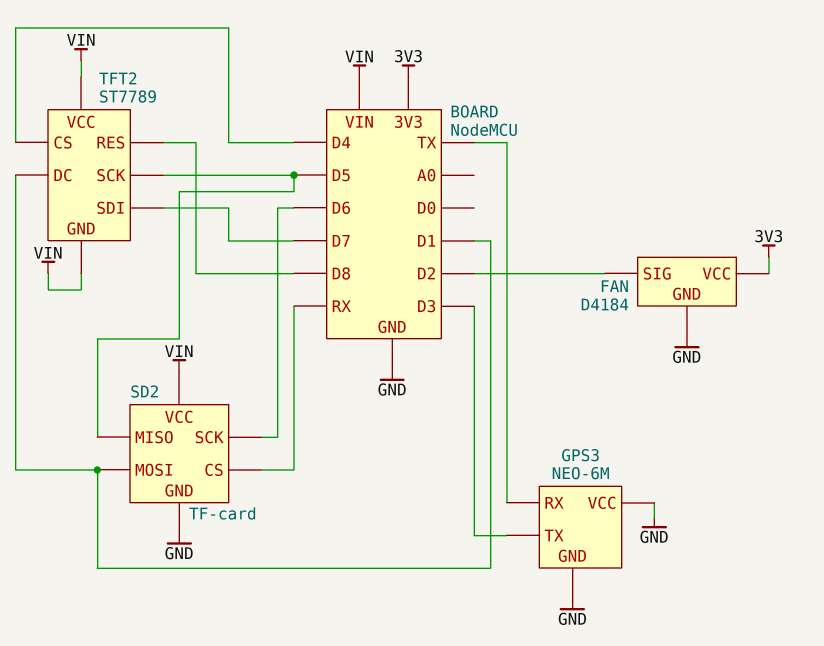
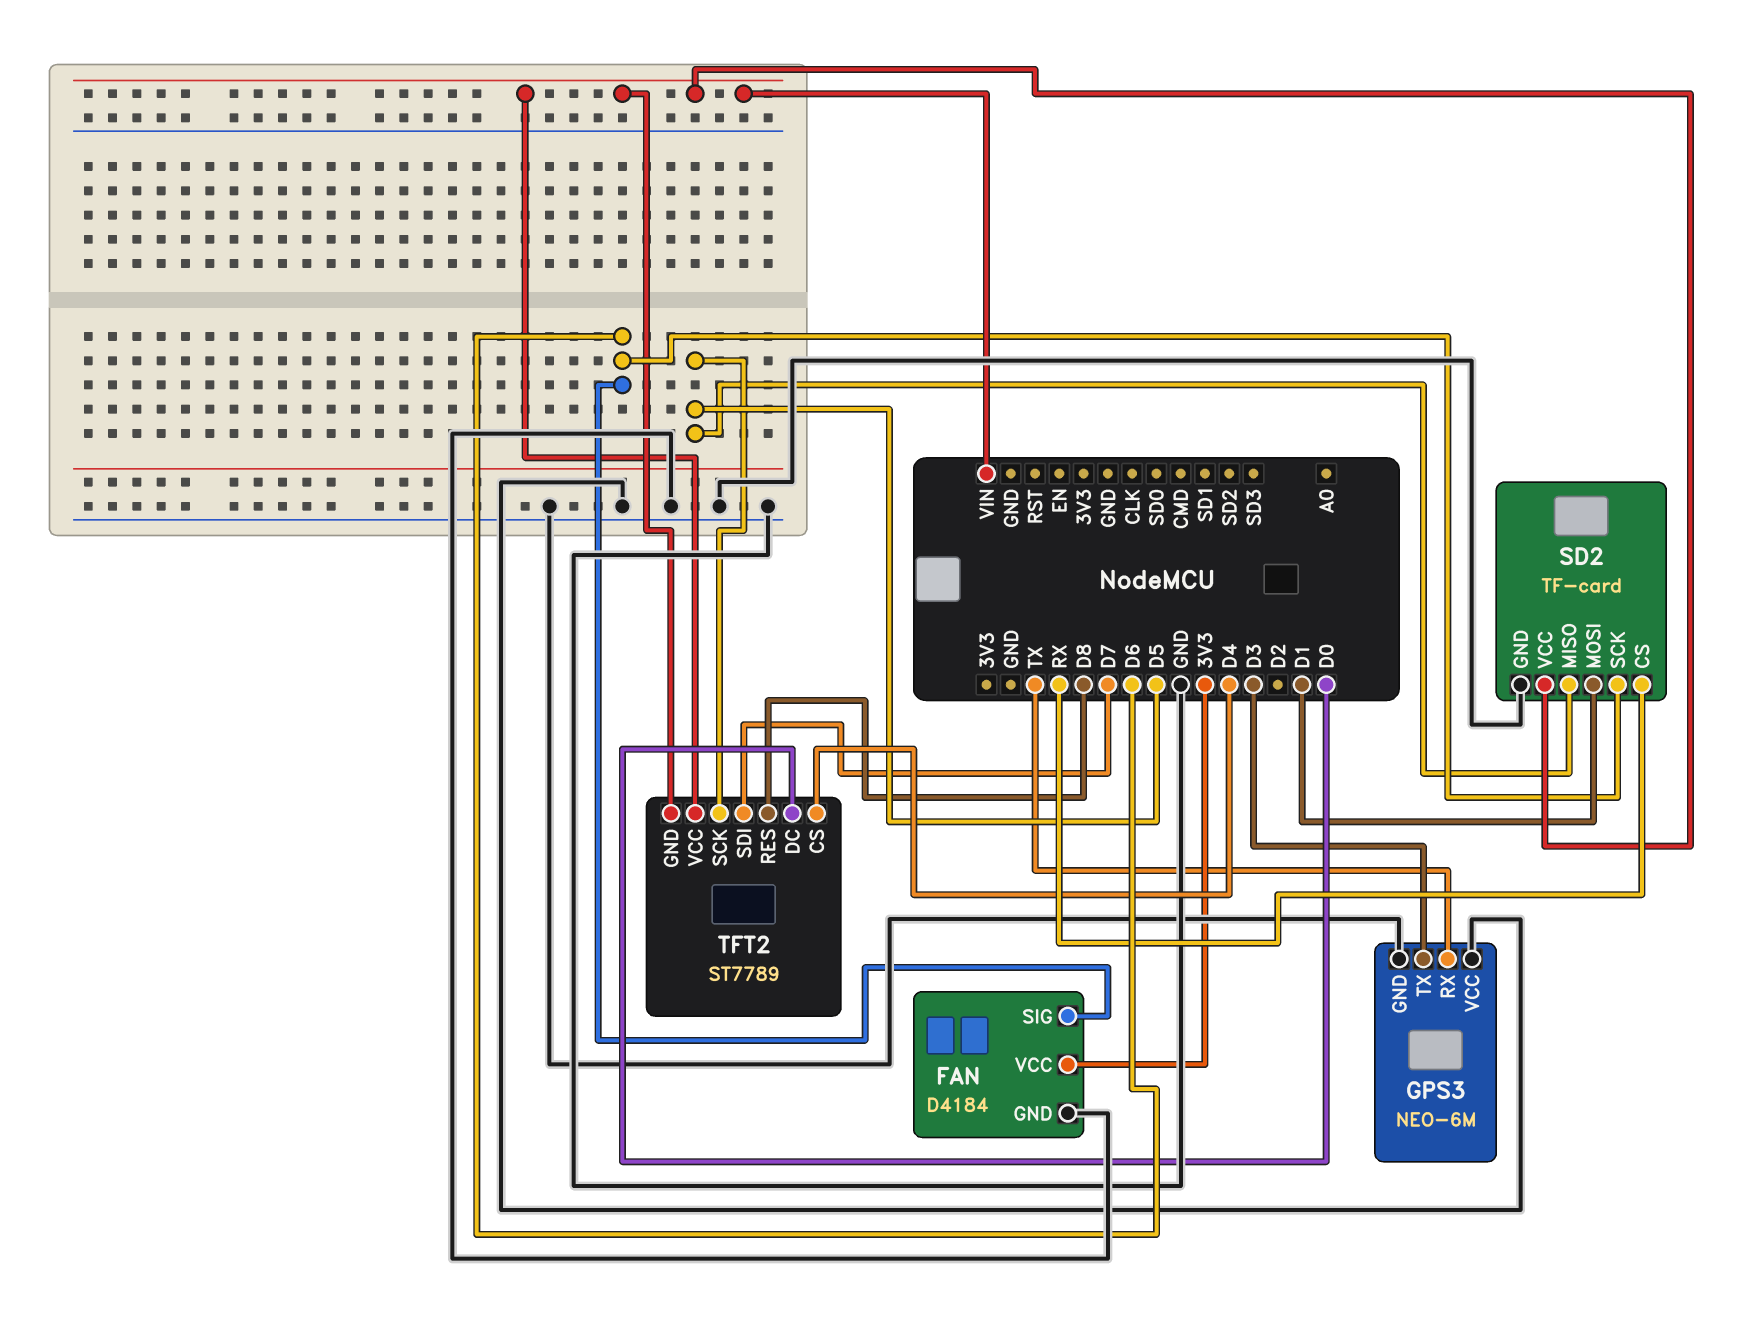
FAN pin SIG: D2 -> D6
TFT2 pin DC: D1 -> D0

